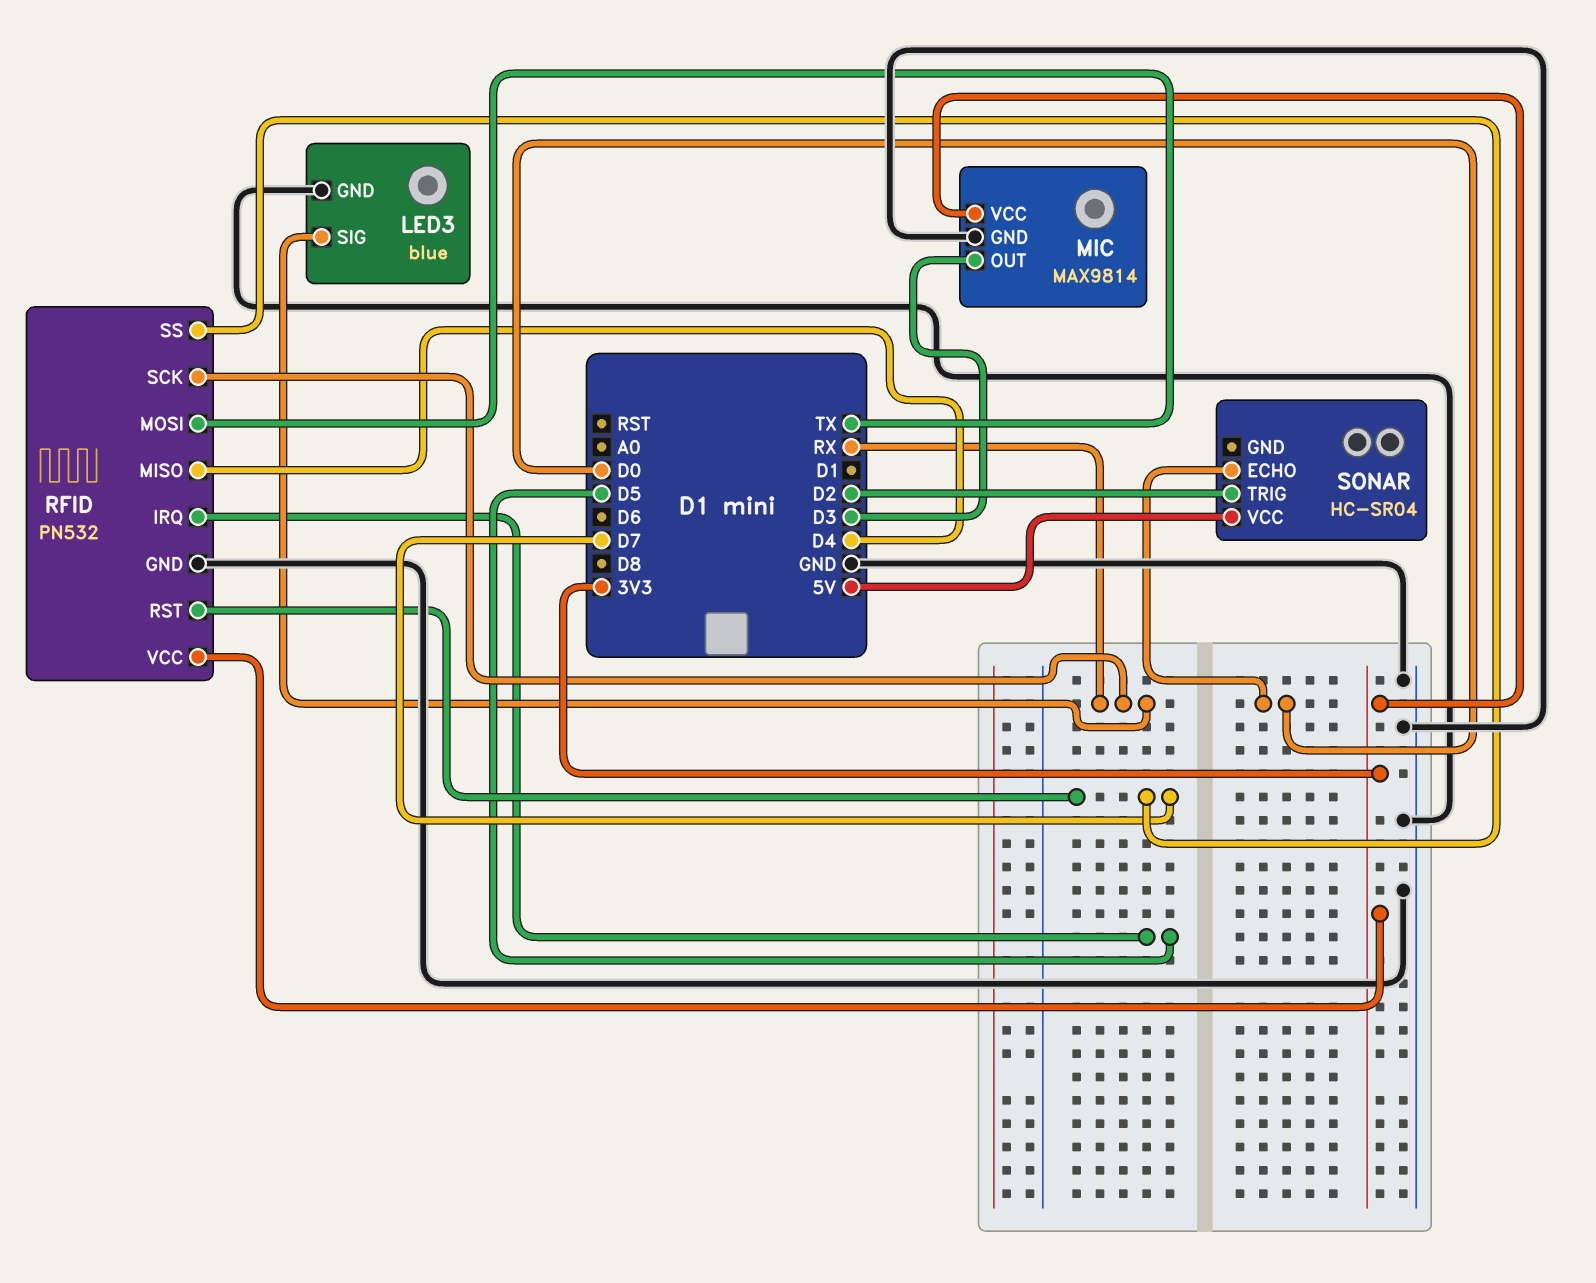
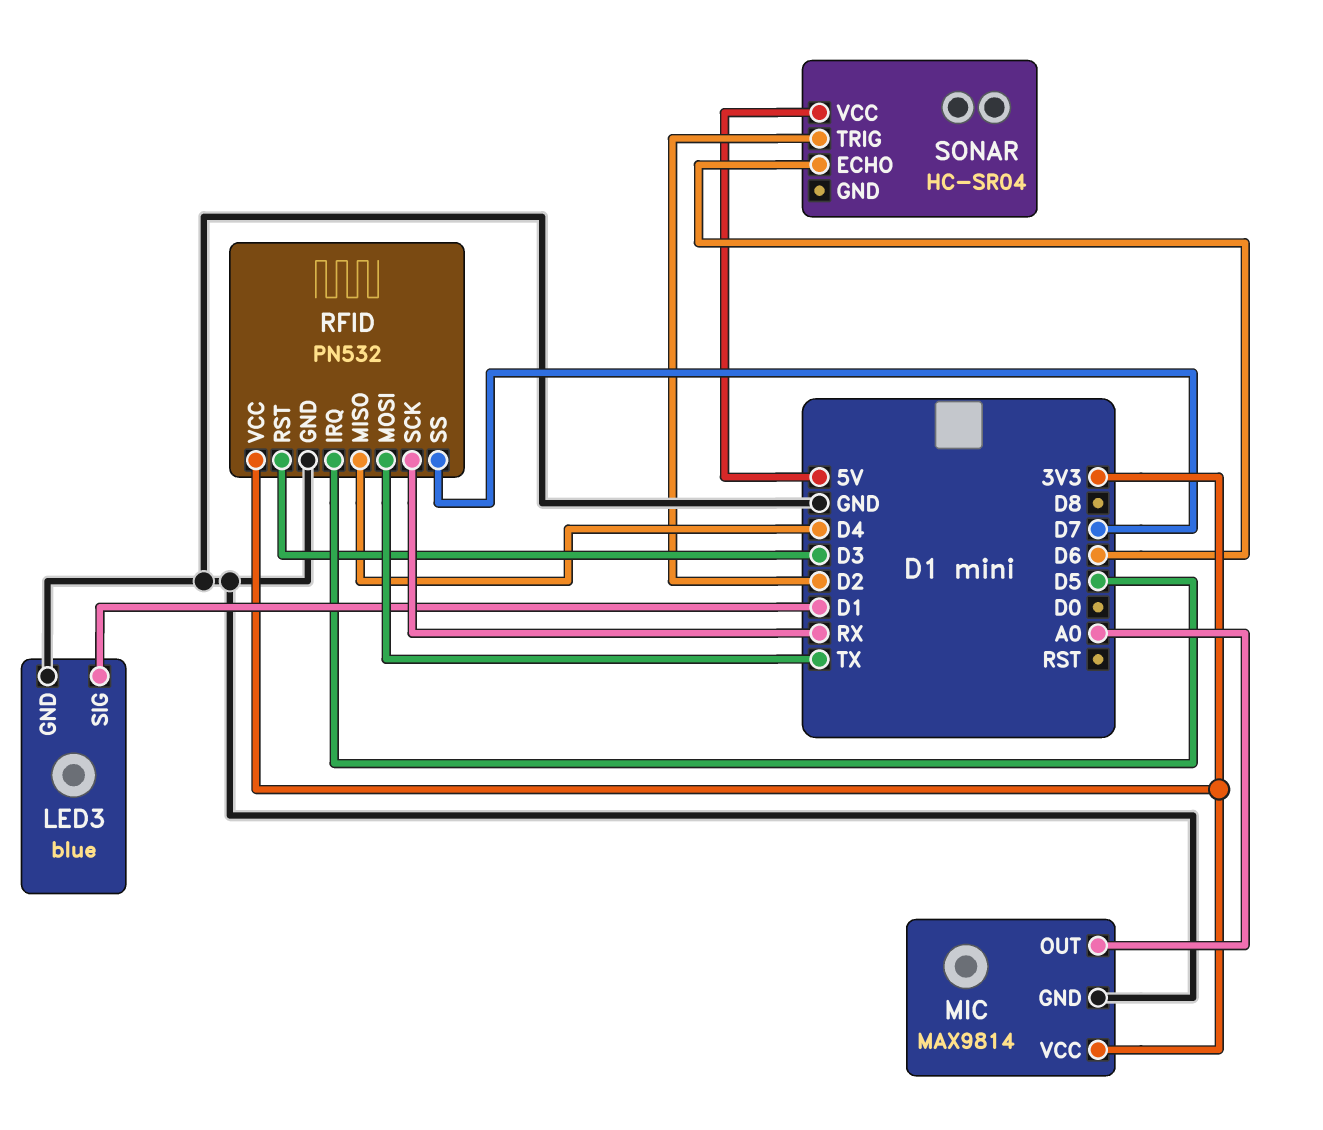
LED3 pin SIG: RX -> D1
MIC pin OUT: D3 -> A0
RFID pin RST: D7 -> D3
SONAR pin ECHO: D0 -> D6

